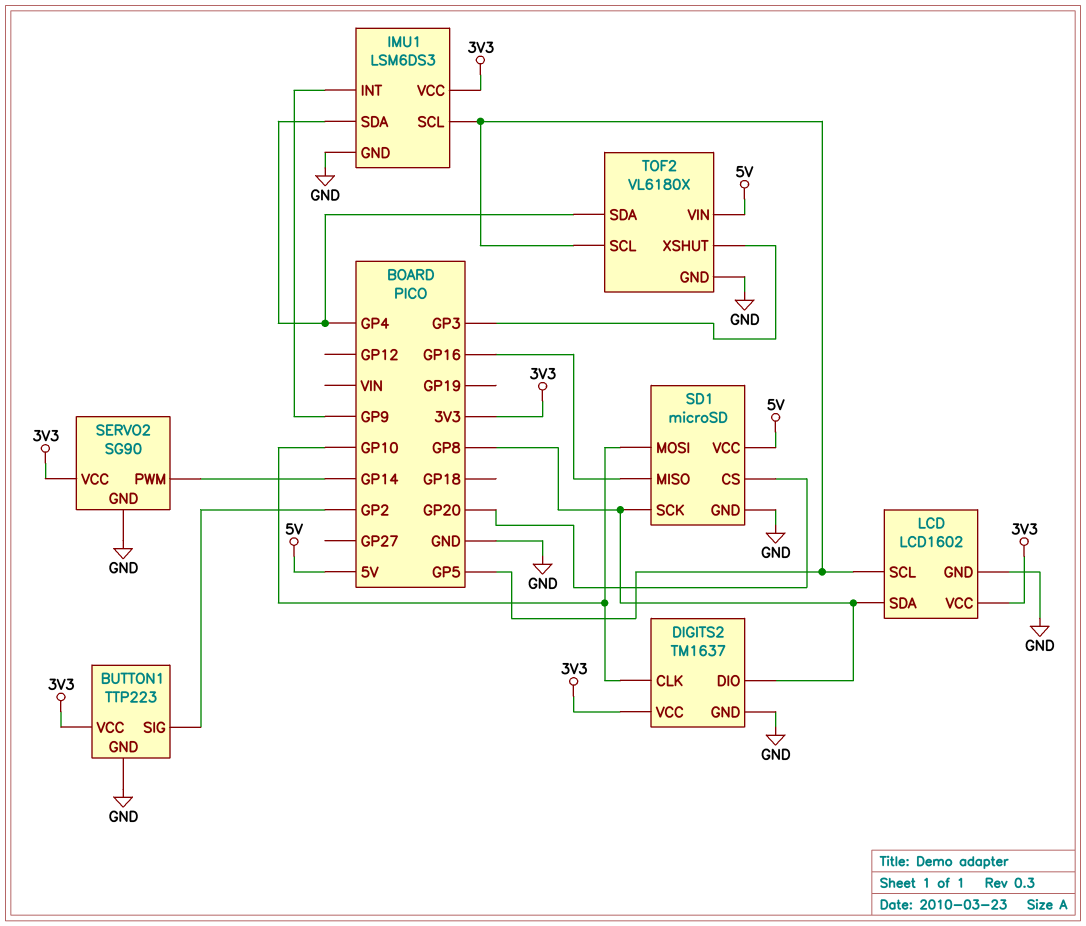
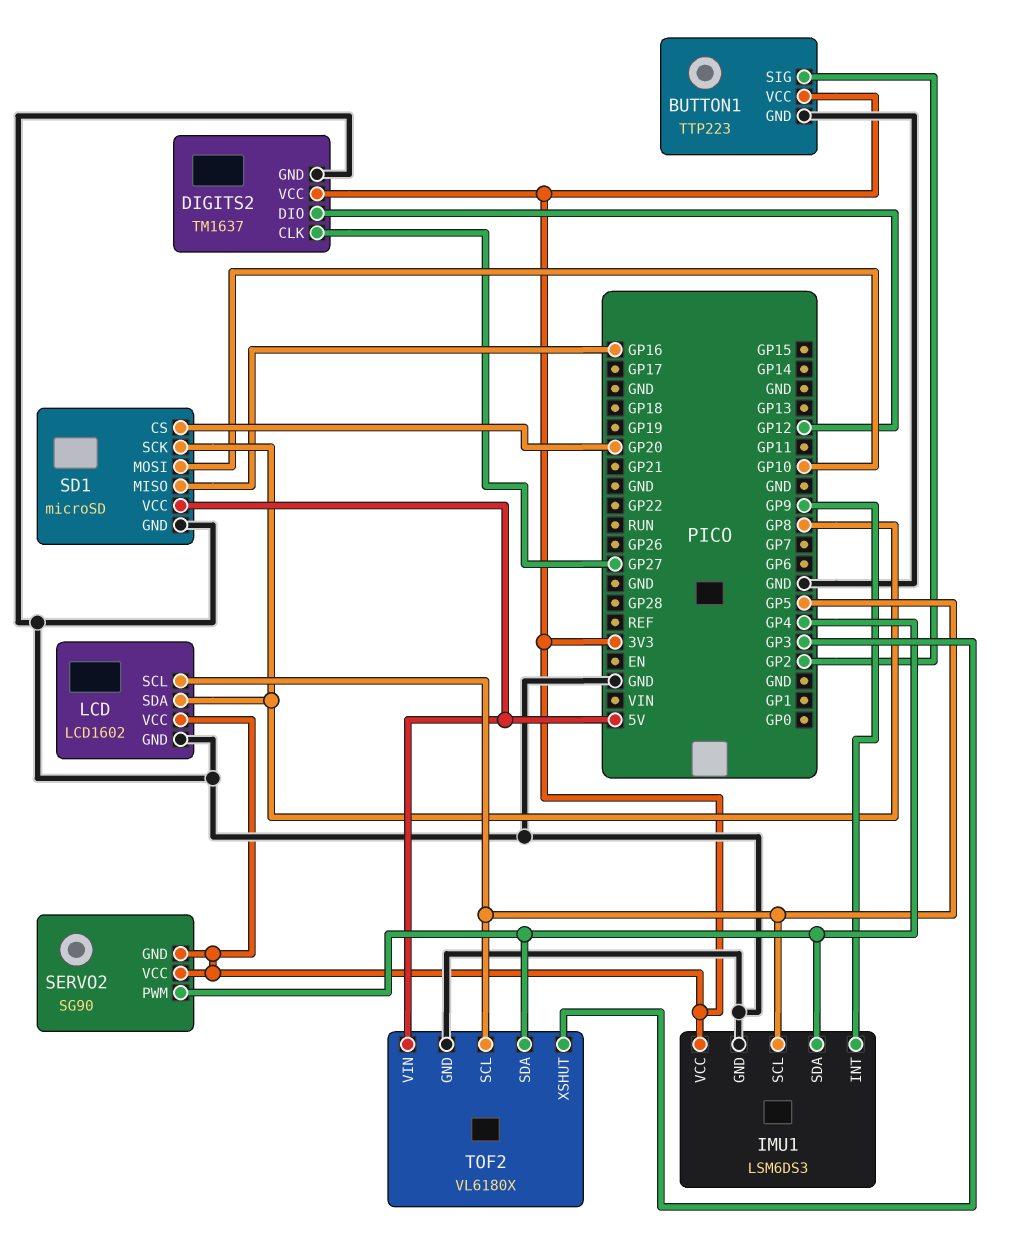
DIGITS2 pin CLK: GP10 -> GP27
DIGITS2 pin DIO: GP8 -> GP12
SERVO2 pin GND: GND -> 3V3
SERVO2 pin PWM: GP14 -> GP4

